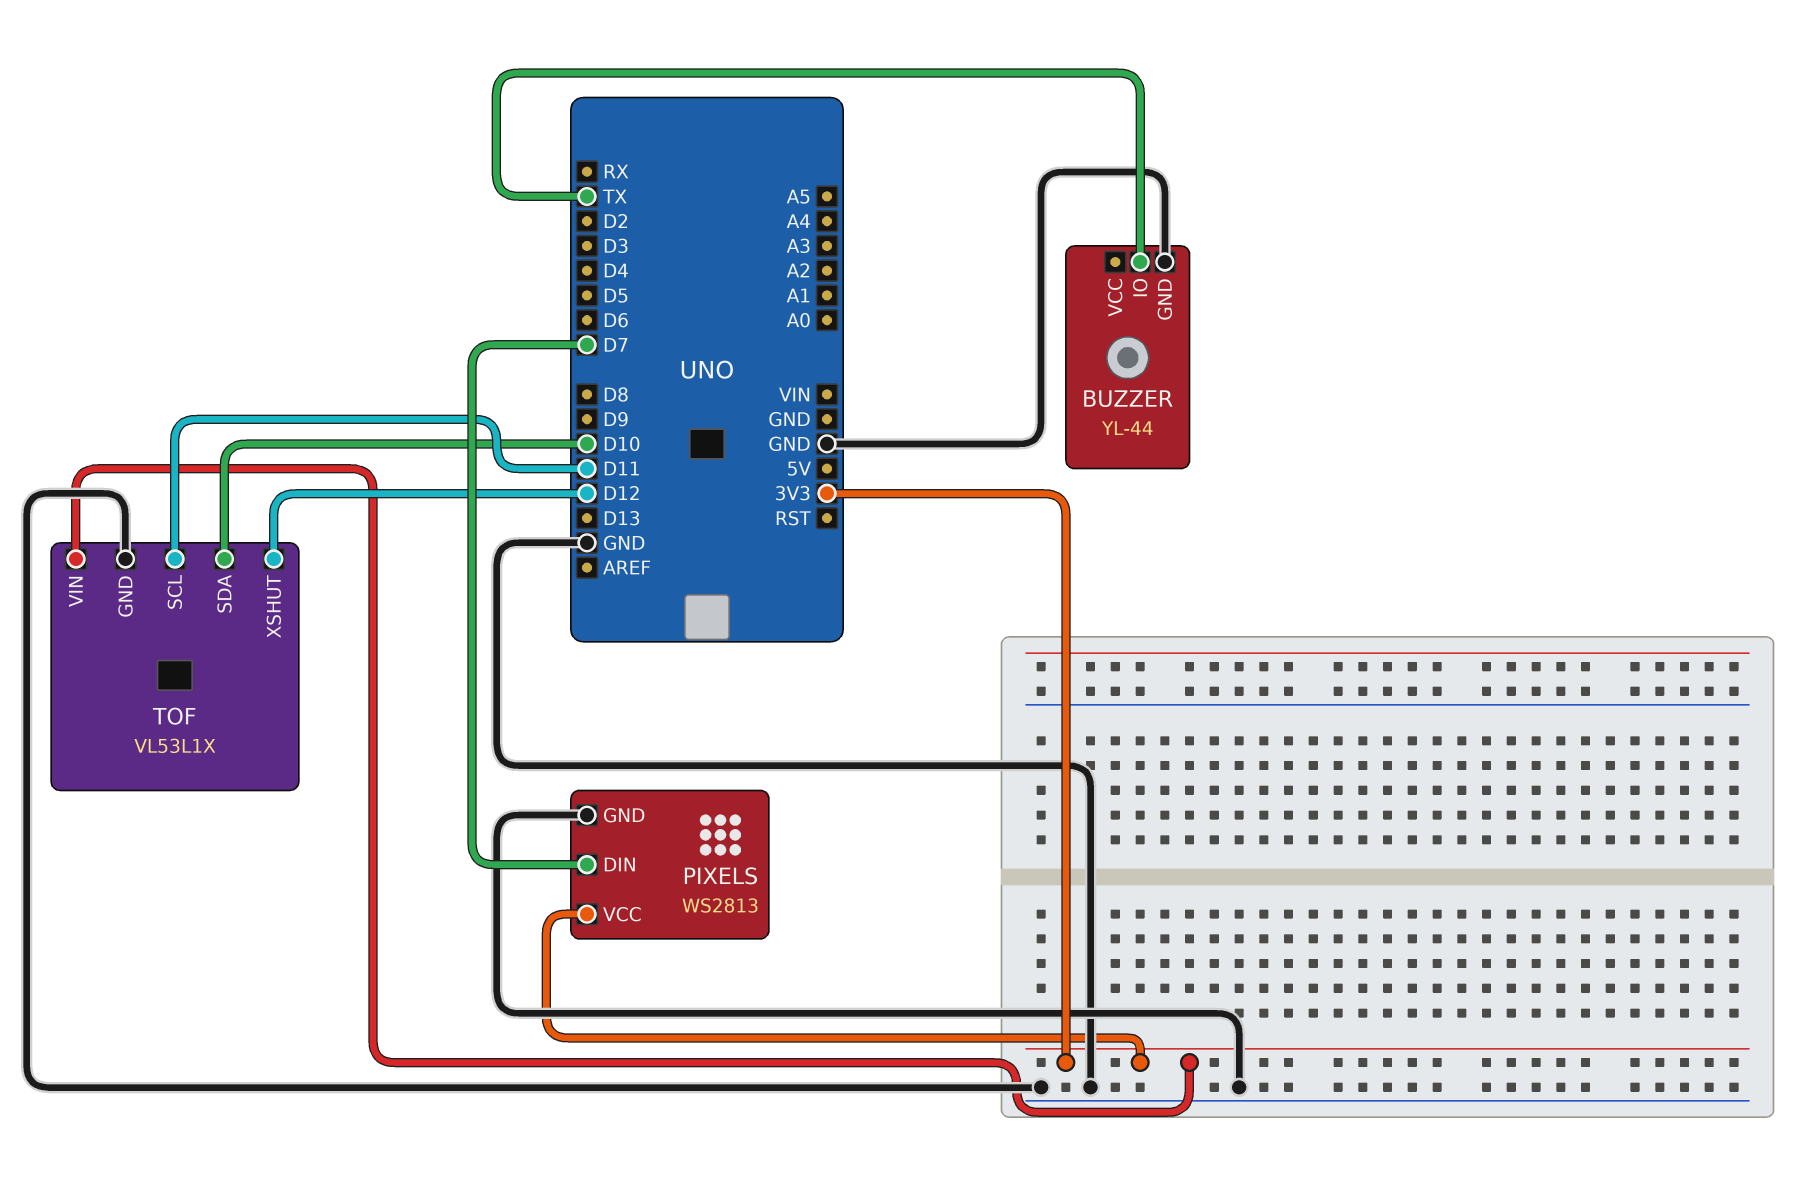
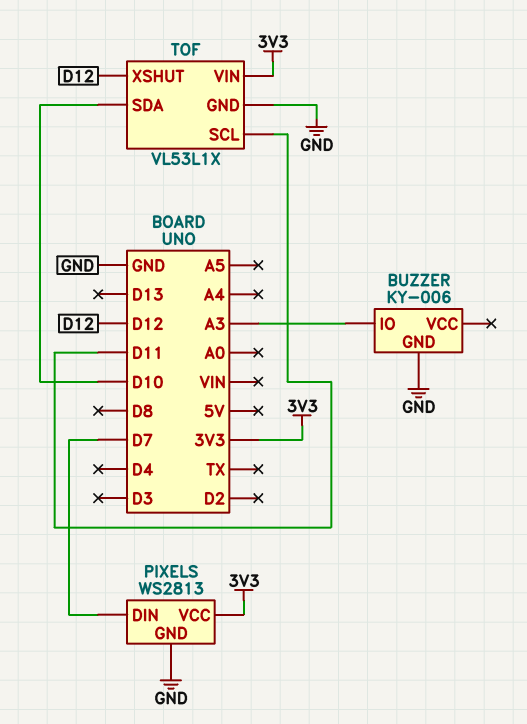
BUZZER: YL-44 -> KY-006
BUZZER pin IO: TX -> A3

